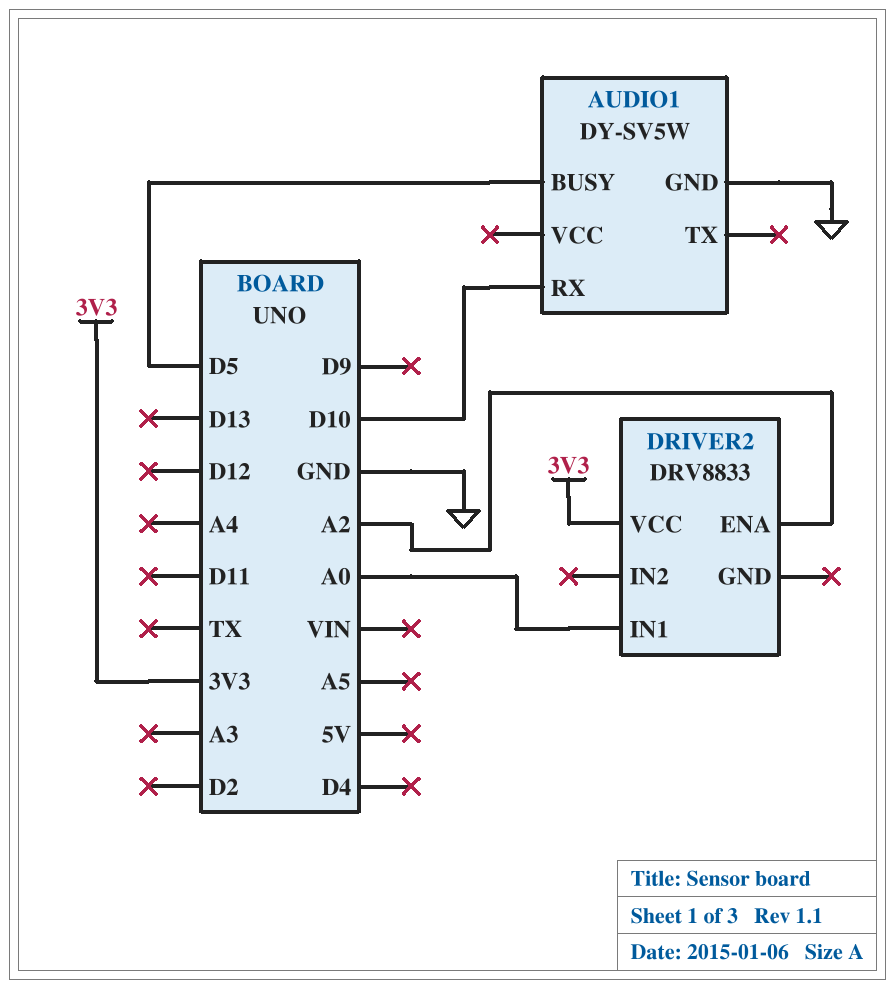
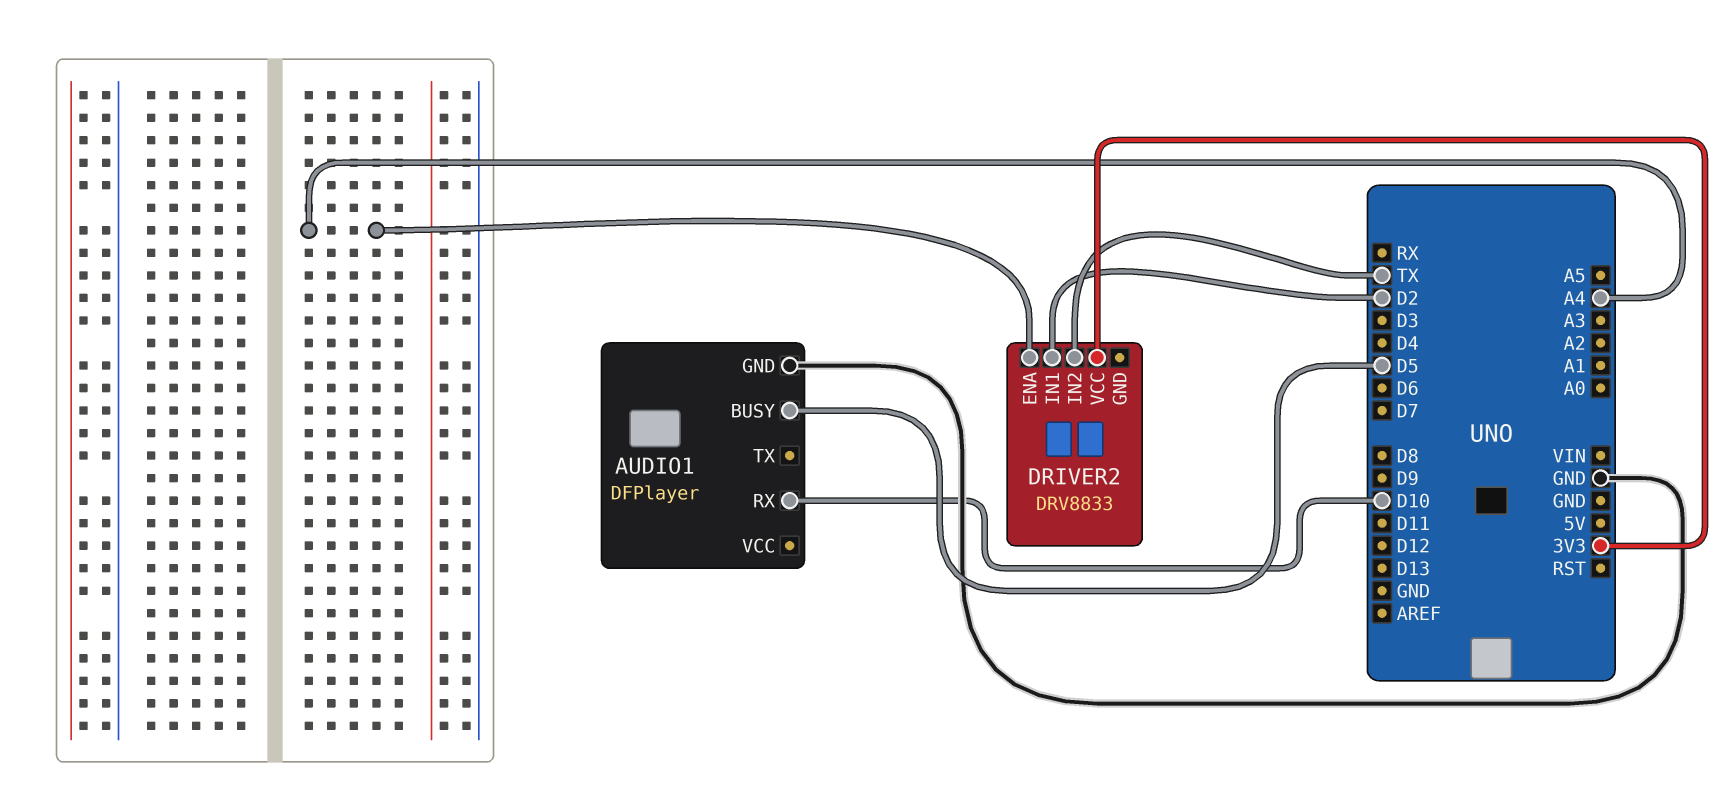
AUDIO1: DY-SV5W -> DFPlayer
DRIVER2 pin ENA: A2 -> A4
DRIVER2 pin IN1: A0 -> D2
DRIVER2 pin IN2: none -> TX

